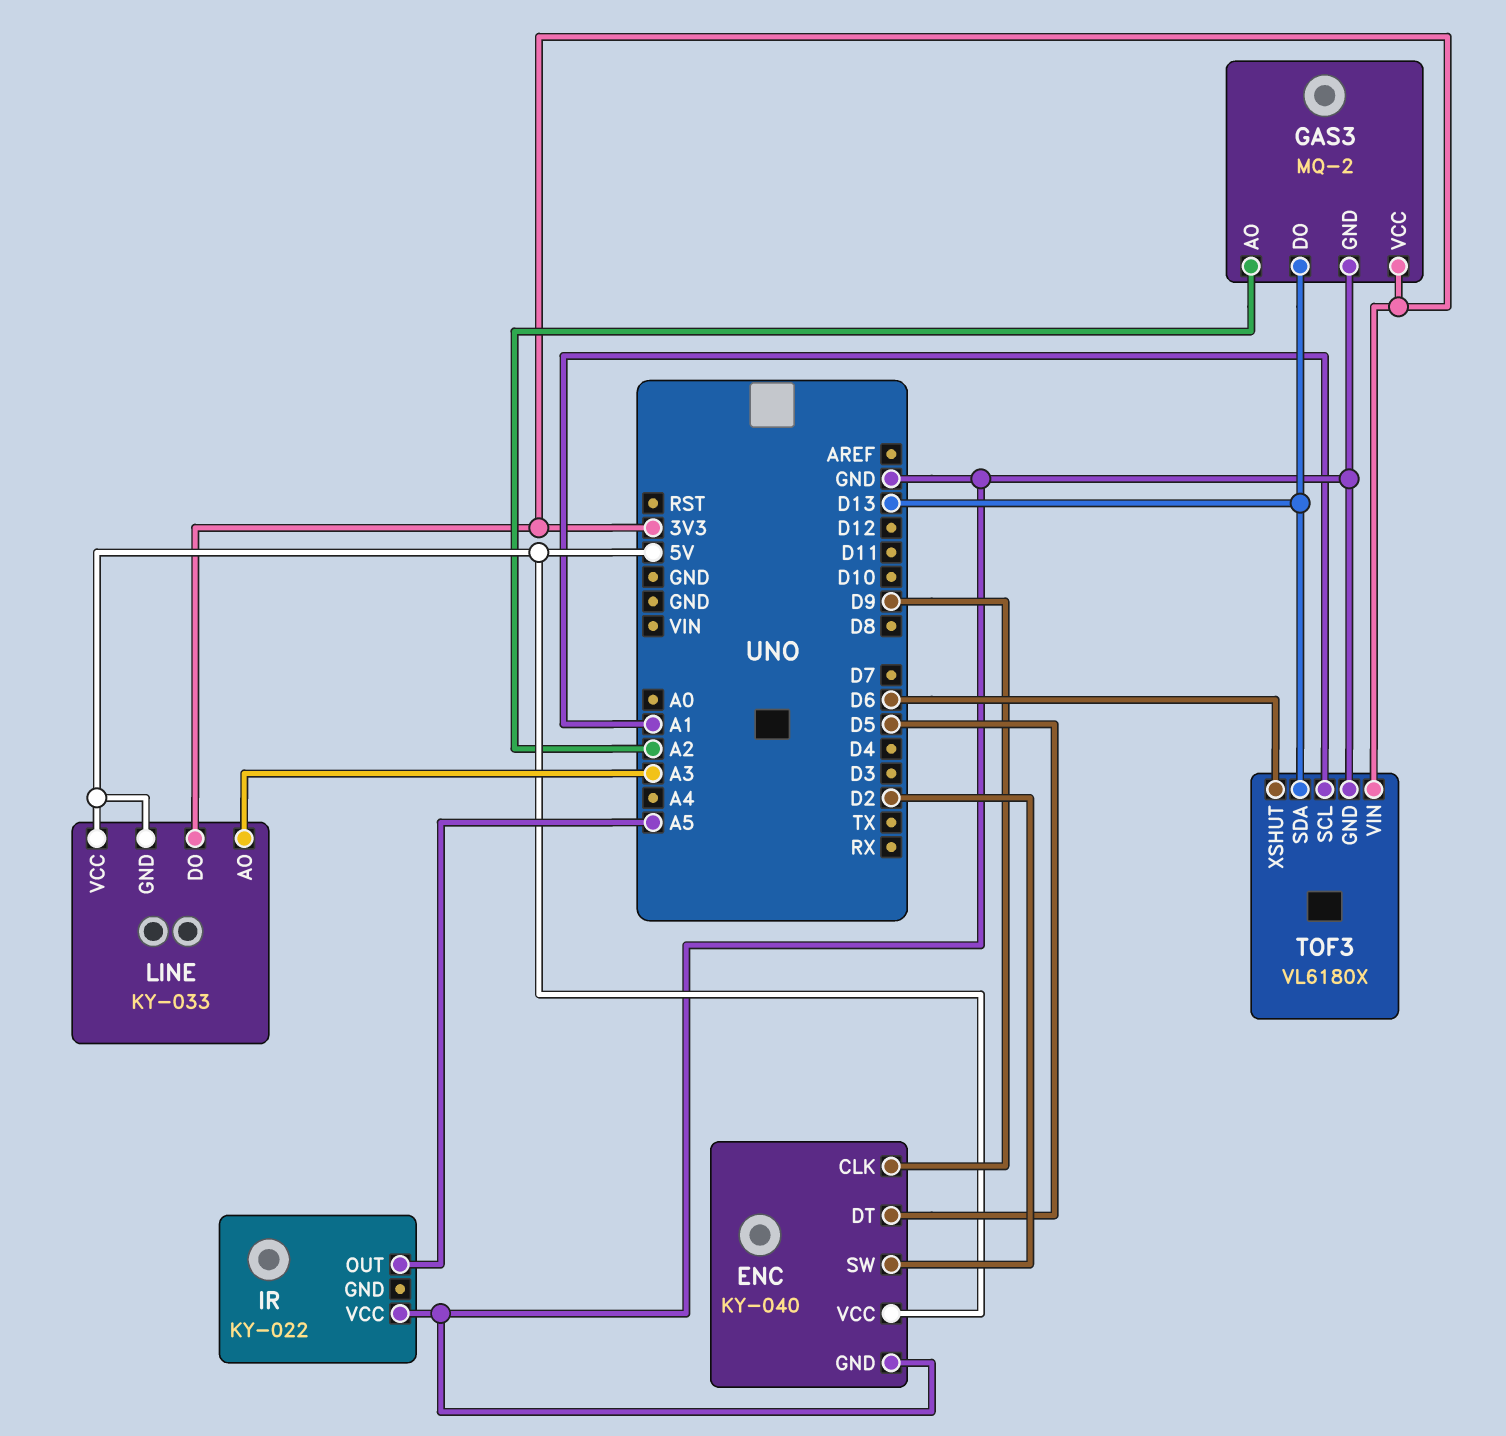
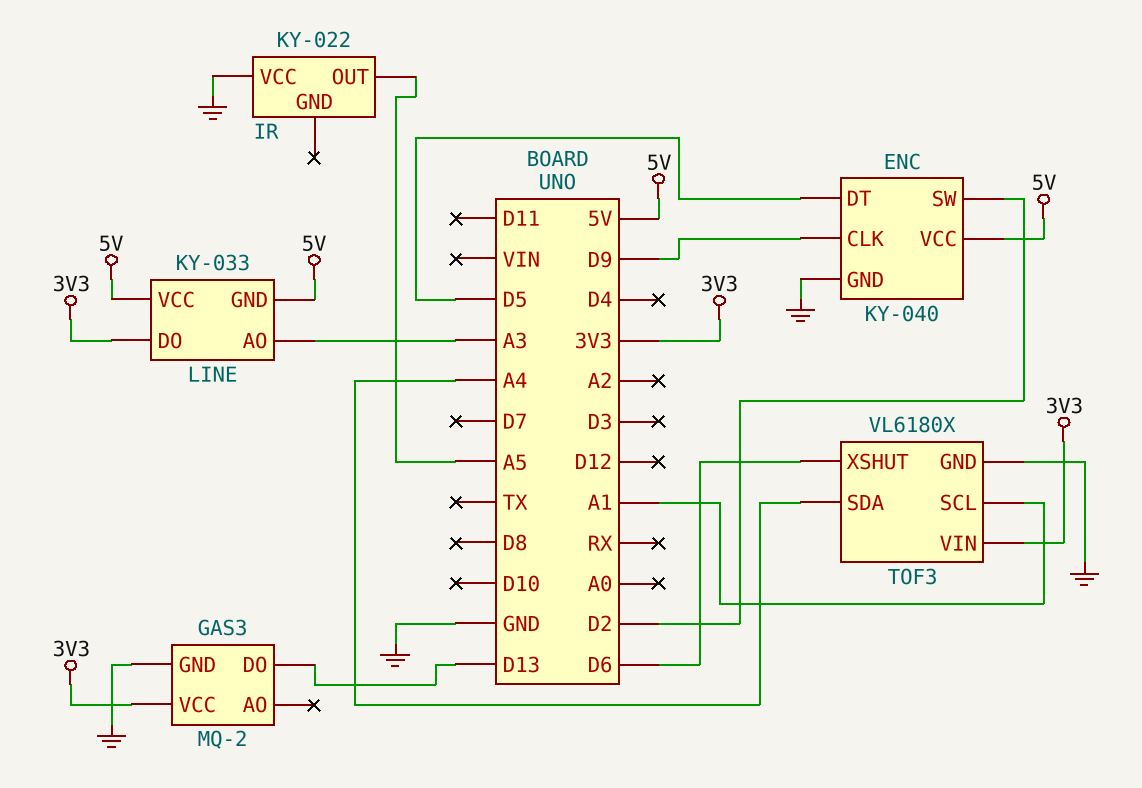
GAS3 pin AO: A2 -> none
TOF3 pin SDA: D13 -> A4

